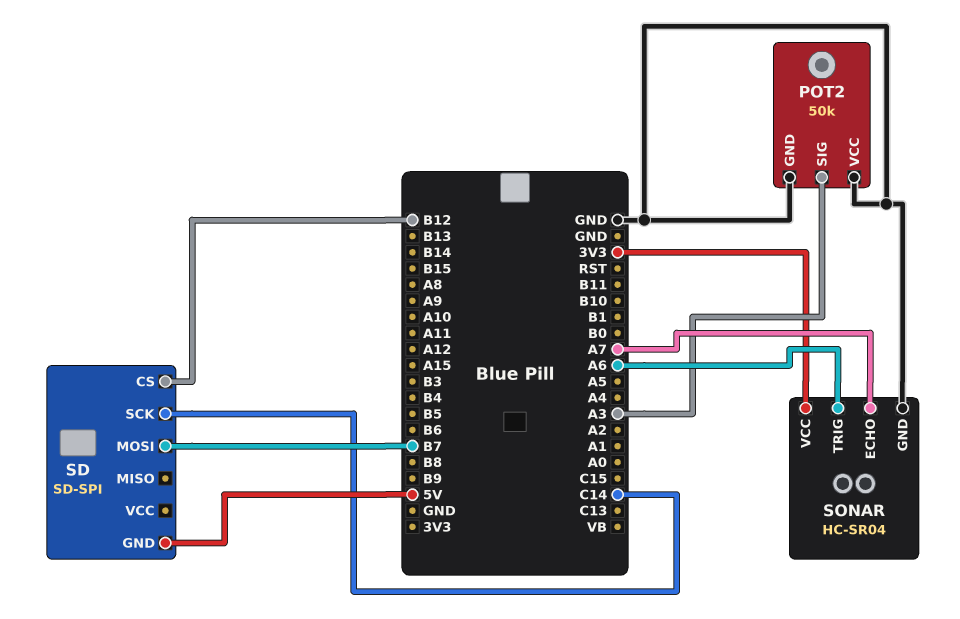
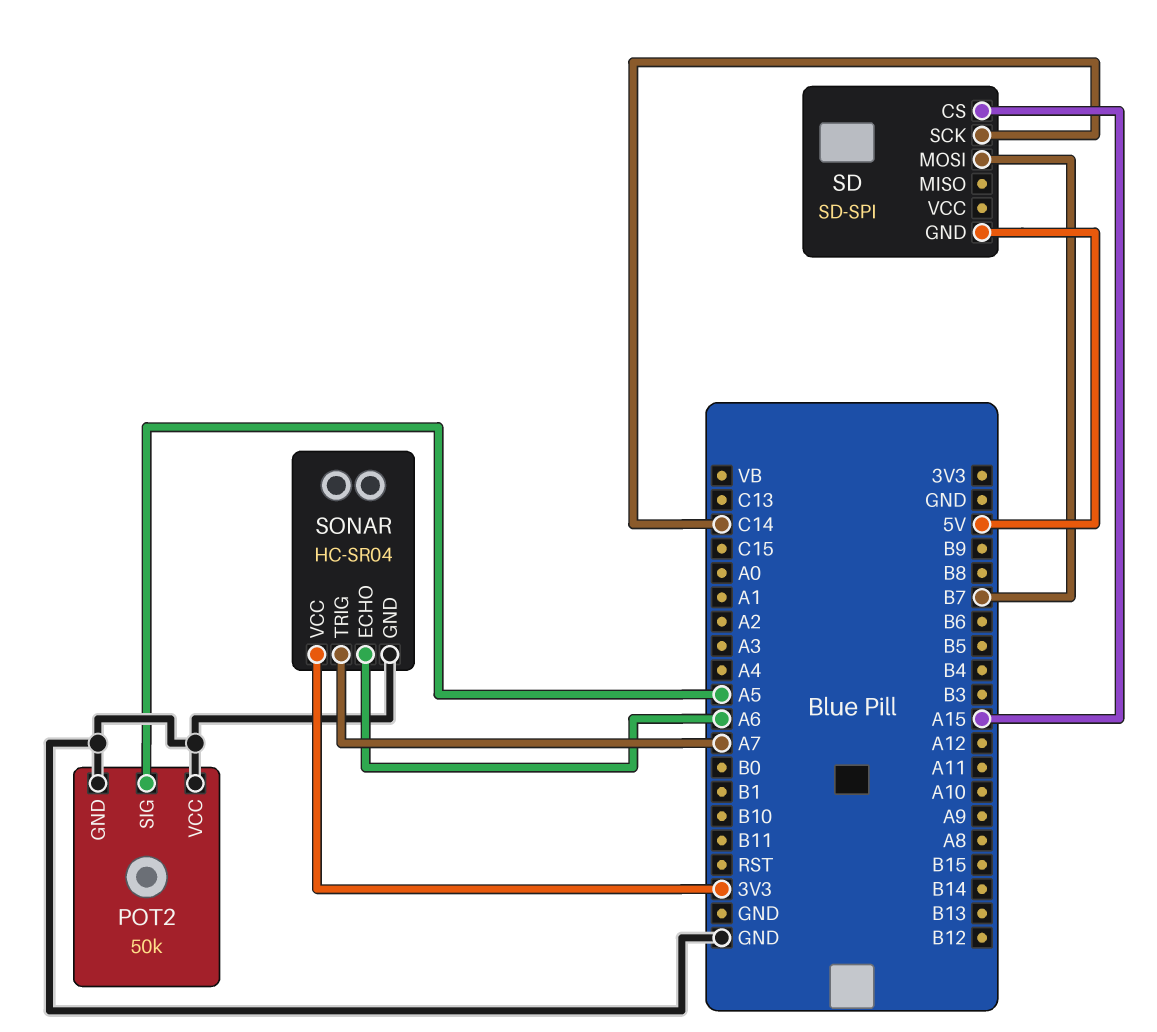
POT2 pin SIG: A3 -> A5
SD pin CS: B12 -> A15
SONAR pin ECHO: A7 -> A6
SONAR pin TRIG: A6 -> A7

